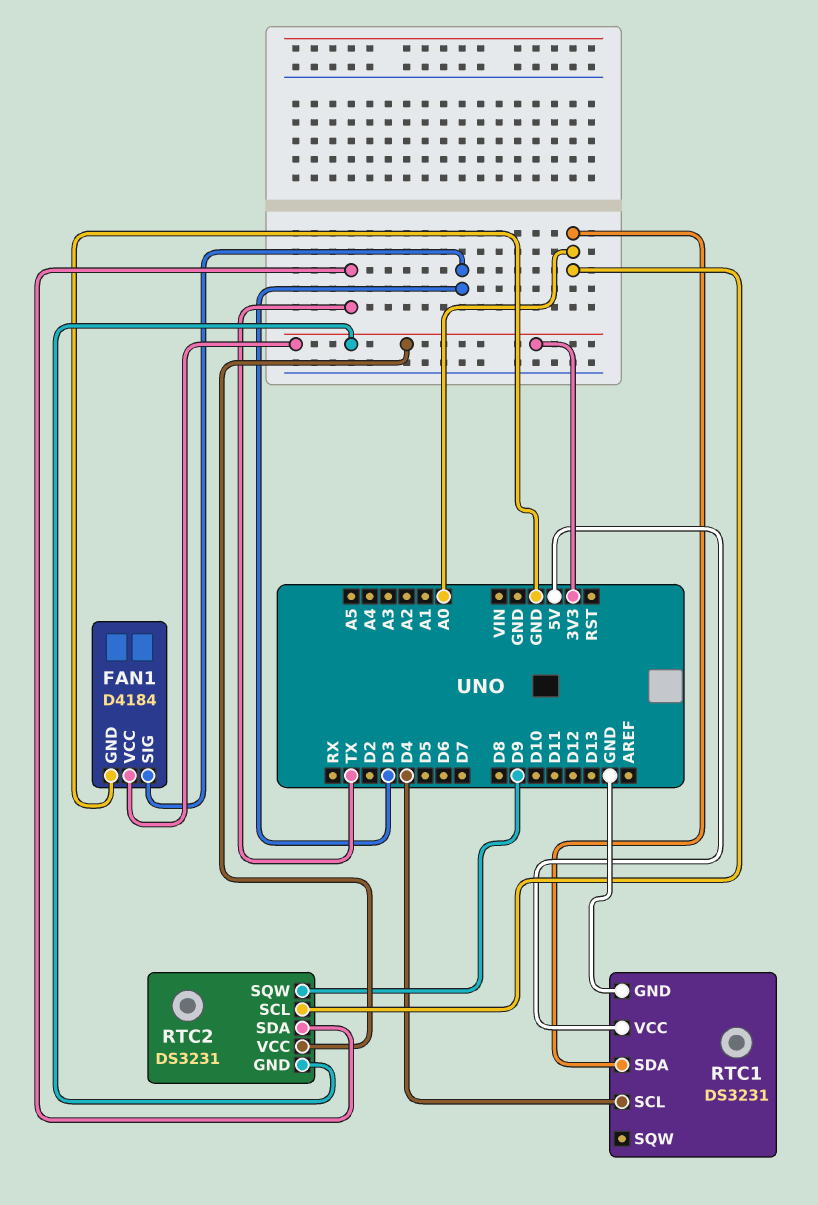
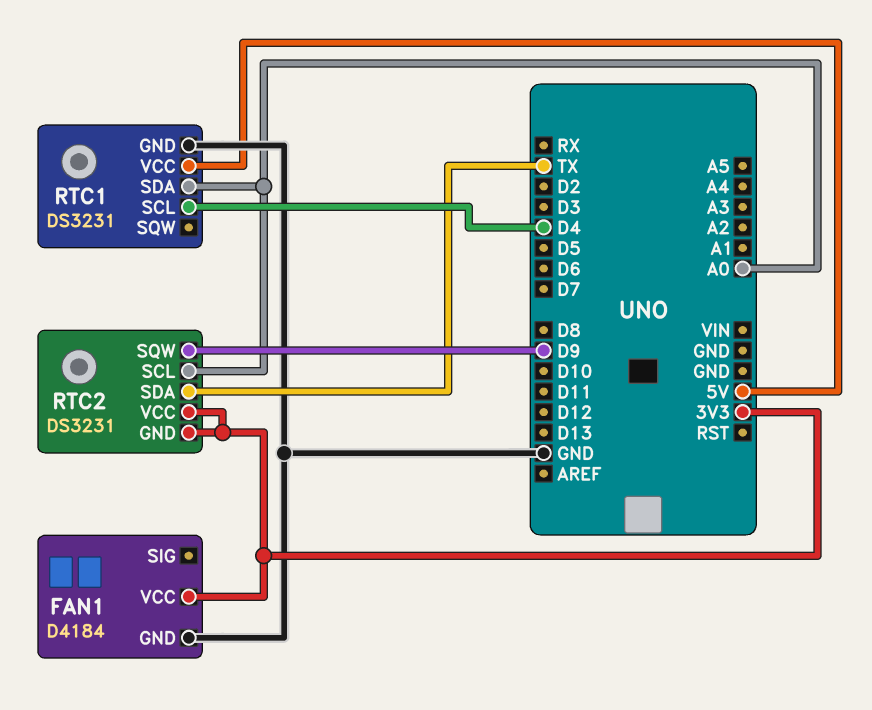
FAN1 pin SIG: D3 -> none

